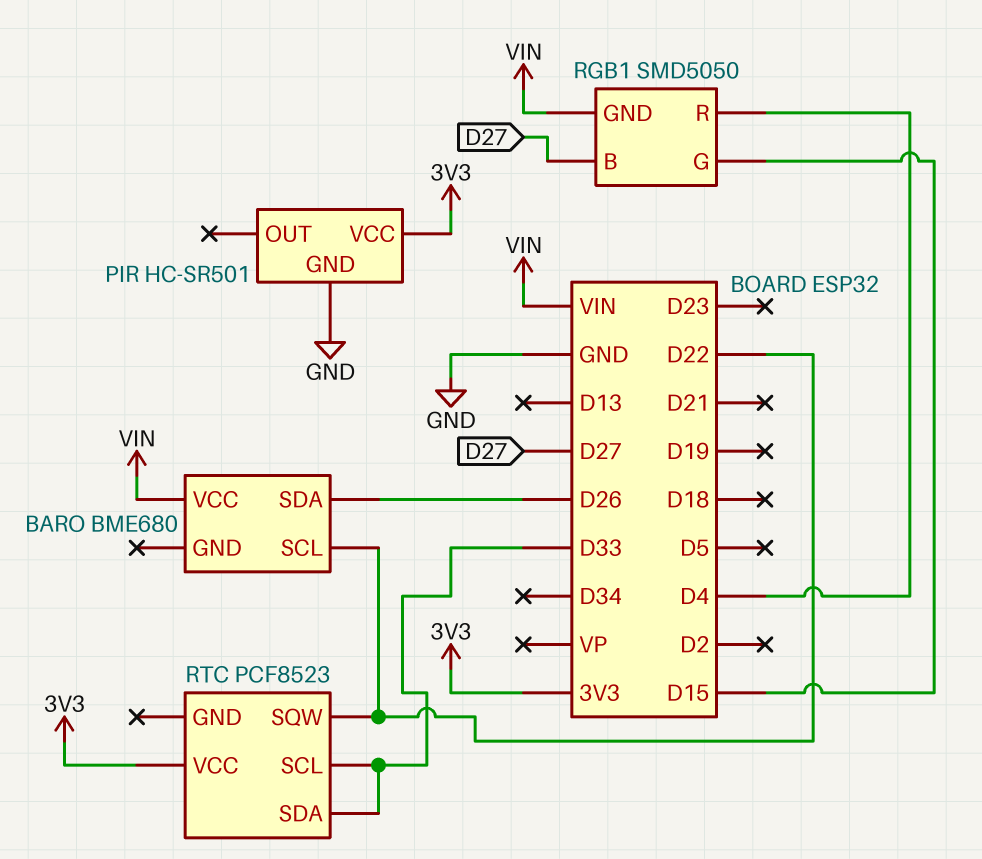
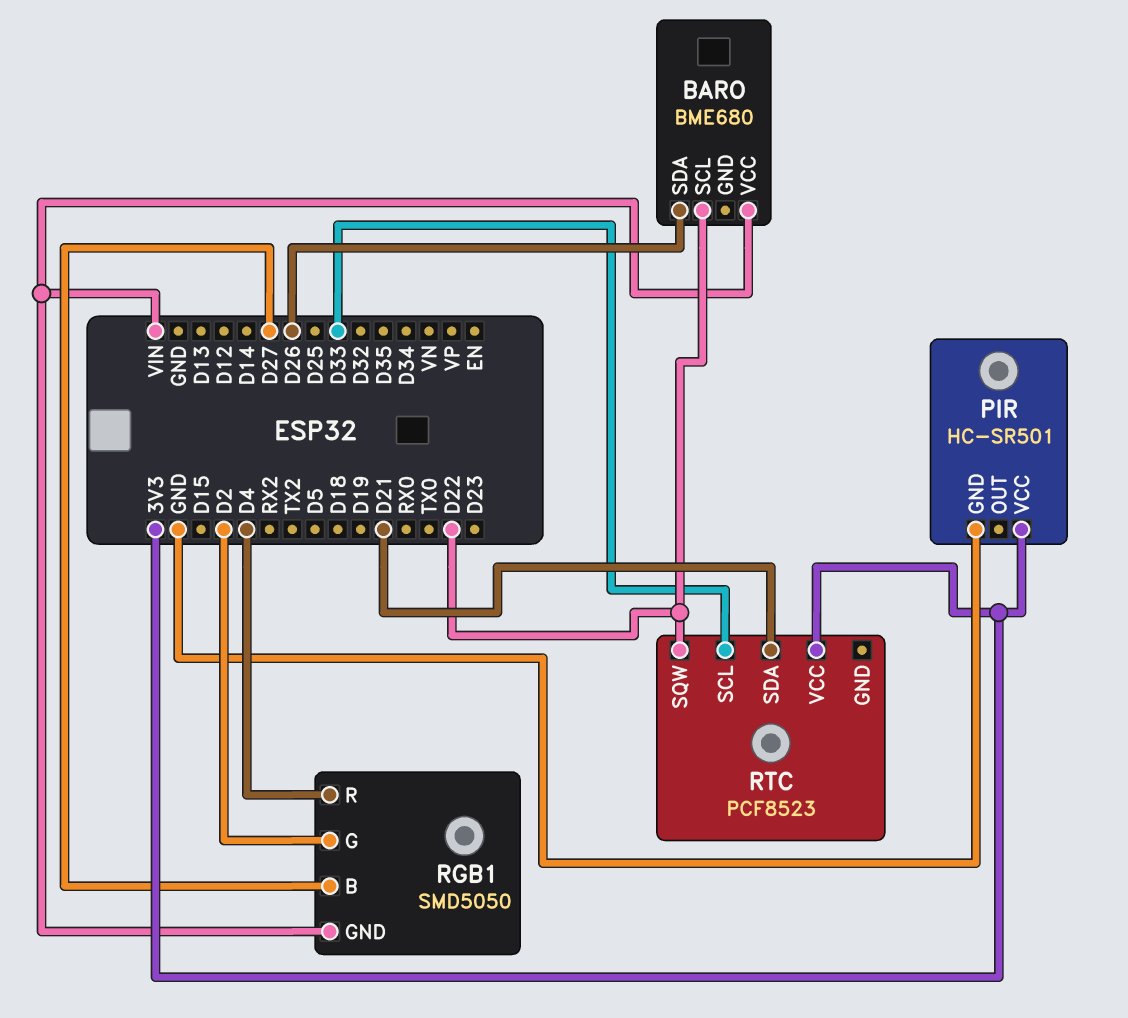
RGB1 pin G: D15 -> D2
RTC pin SDA: D33 -> D21

